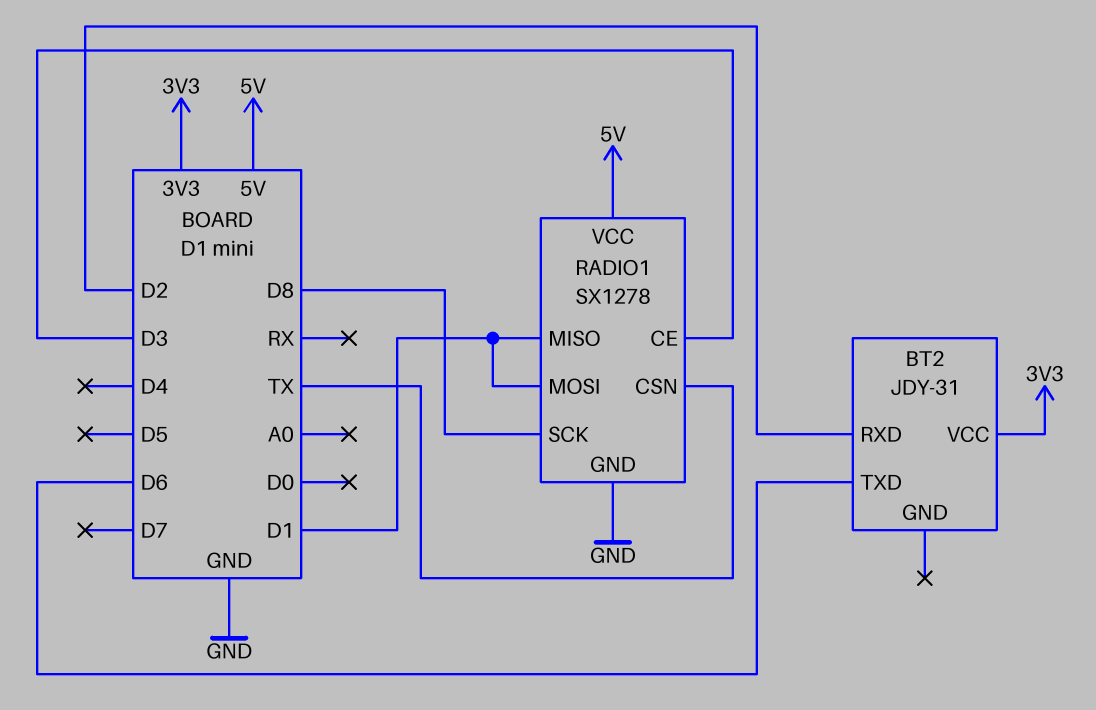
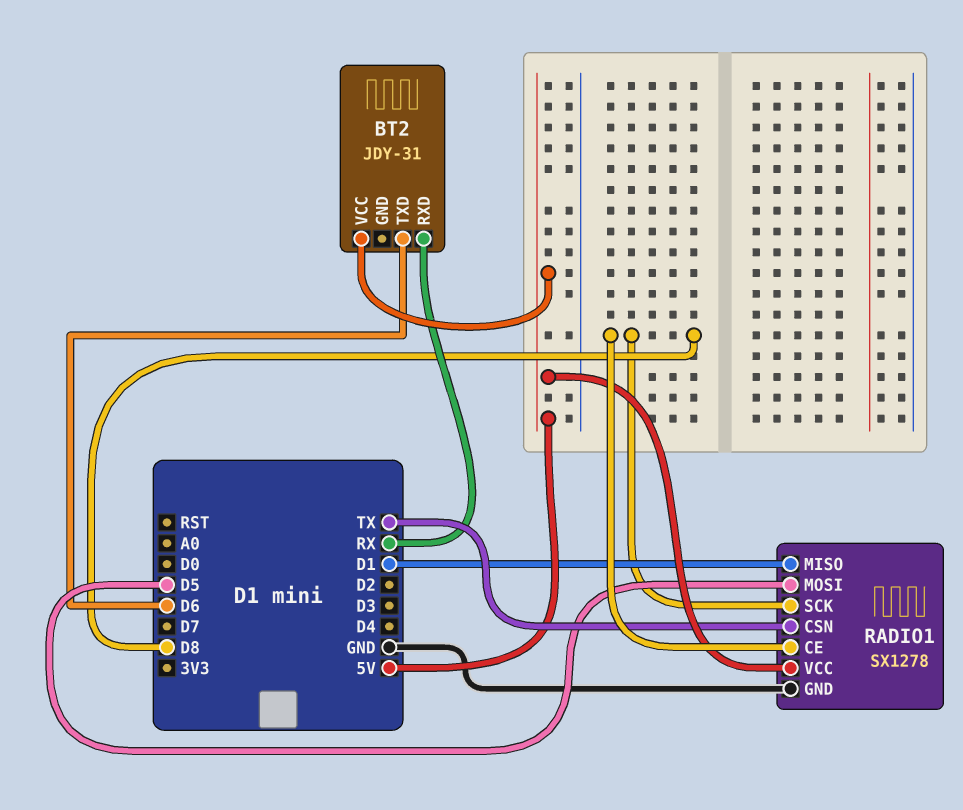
BT2 pin RXD: D2 -> RX
BT2 pin VCC: 3V3 -> 5V
RADIO1 pin CE: D3 -> D8
RADIO1 pin MOSI: D1 -> D5

